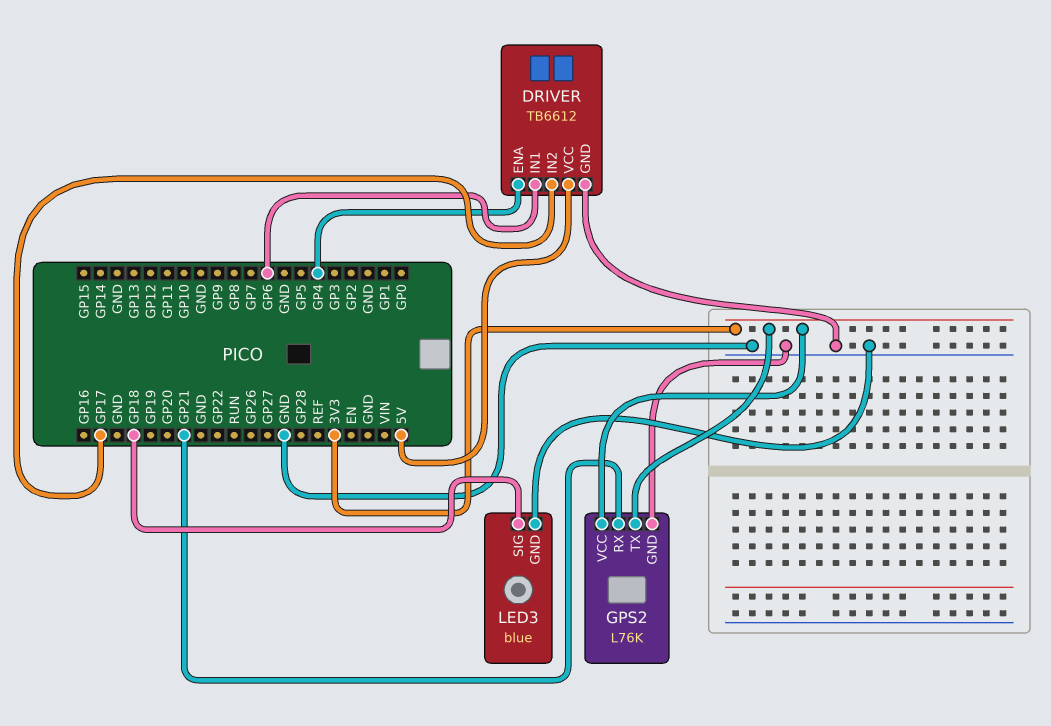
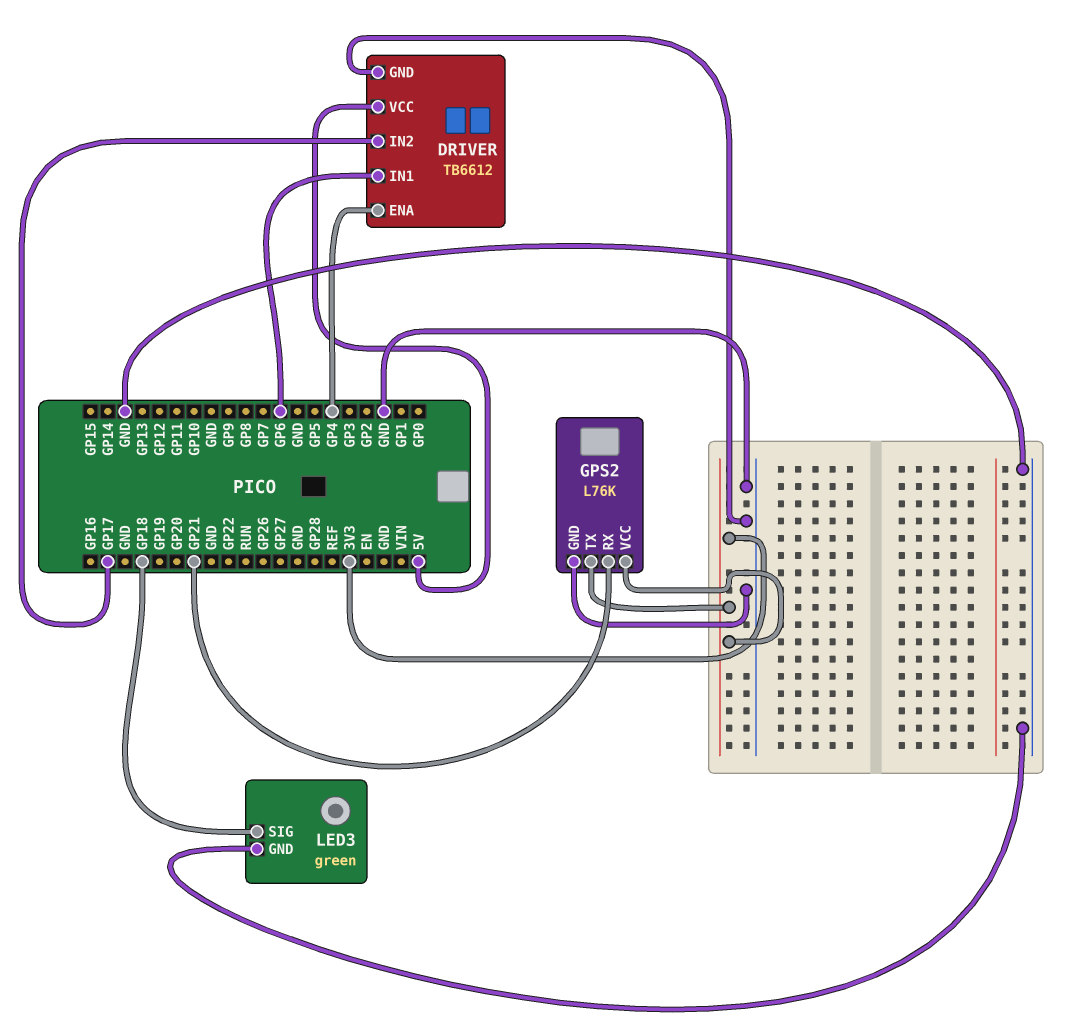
LED3: blue -> green

